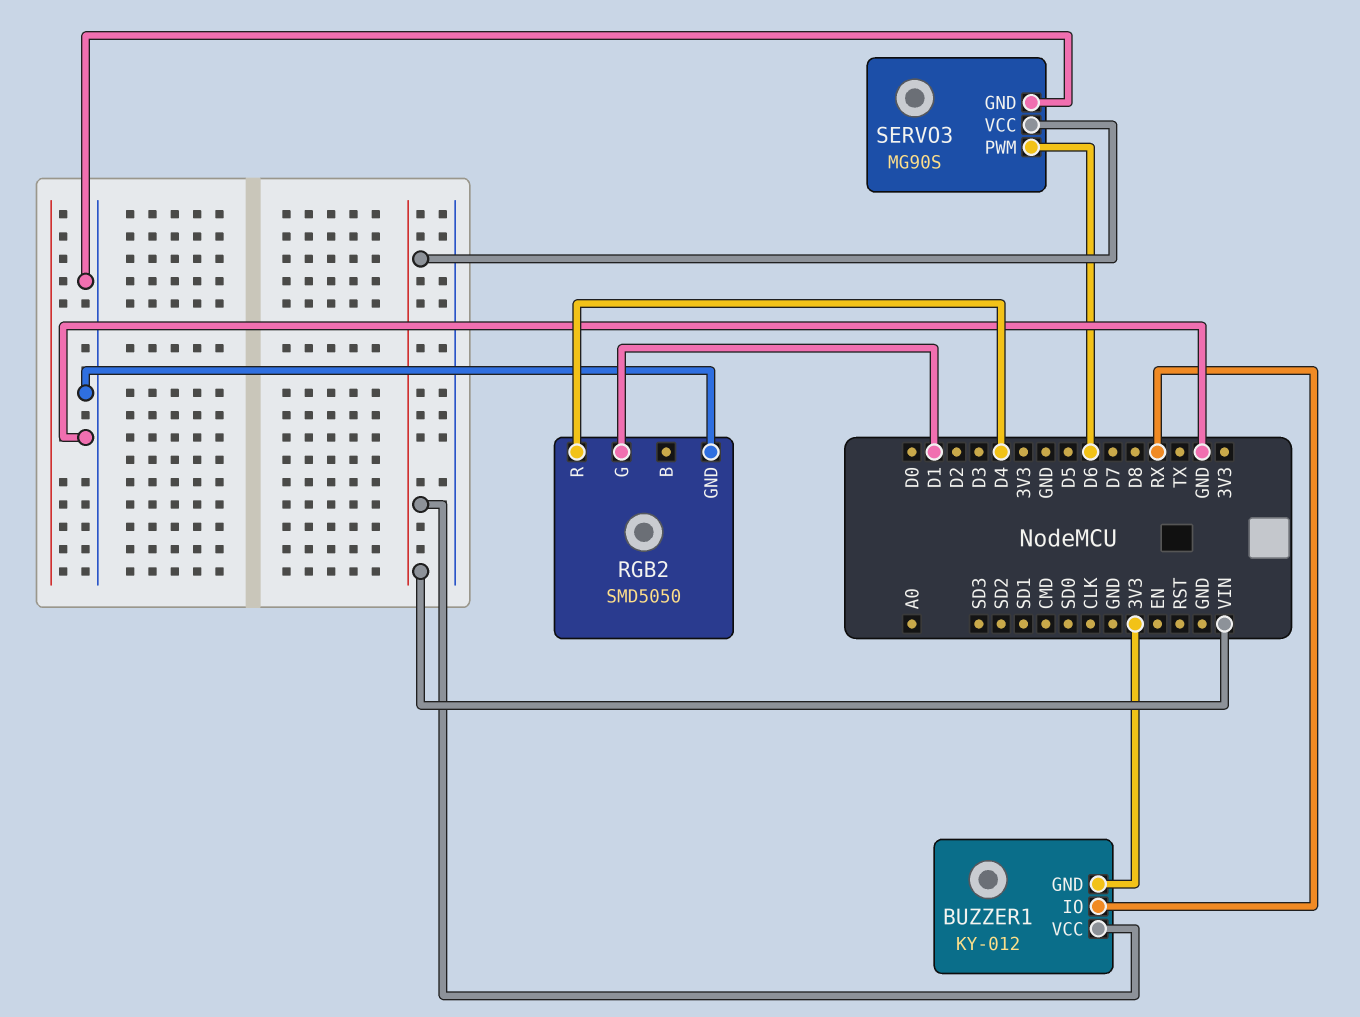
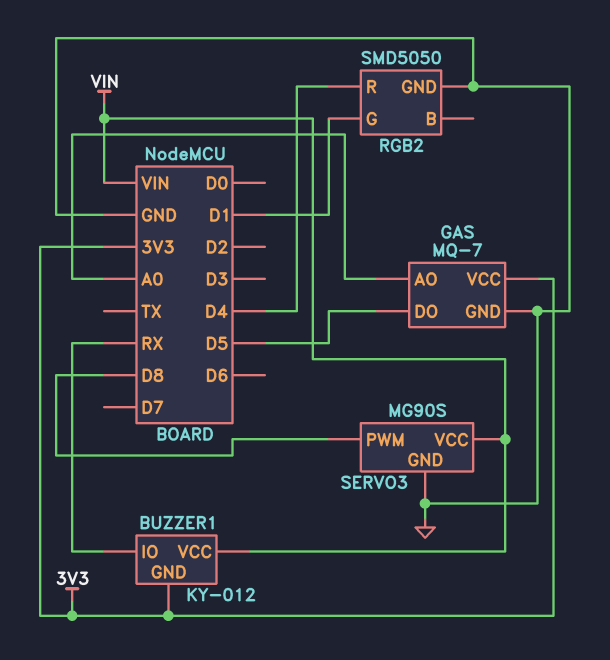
GAS: none -> MQ-7
GAS pin AO: none -> A0
GAS pin DO: none -> D5
GAS pin GND: none -> GND
GAS pin VCC: none -> 3V3
SERVO3 pin PWM: D6 -> D8

